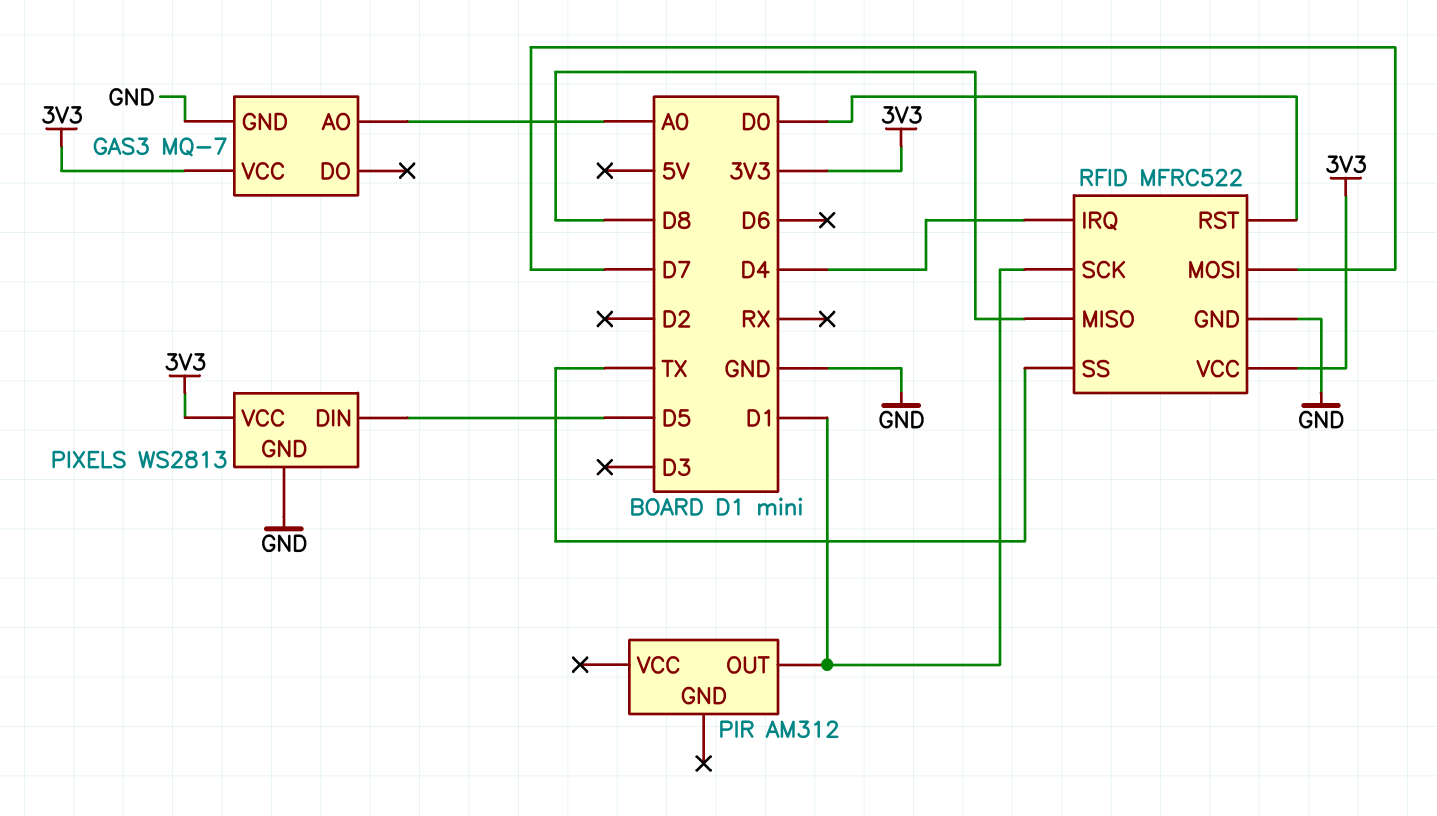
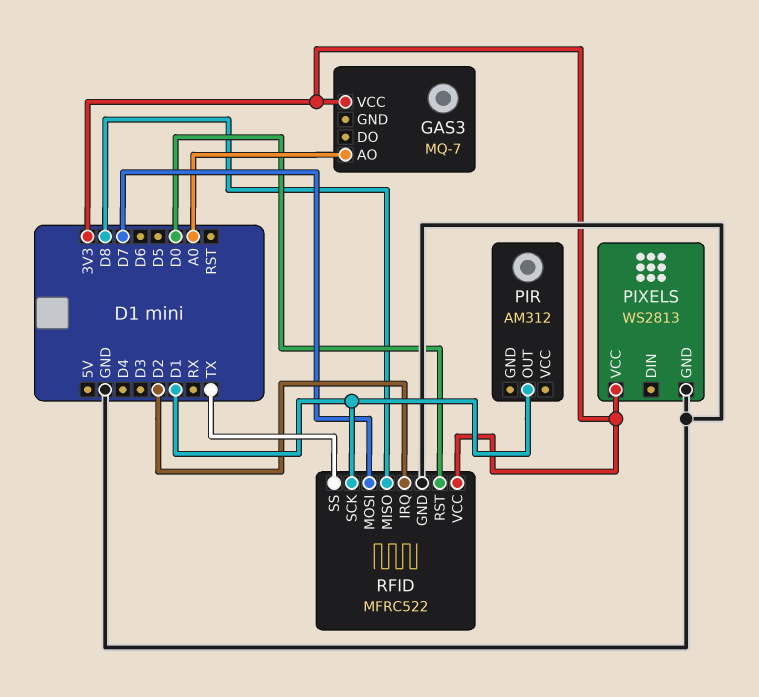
GAS3 pin GND: GND -> none
PIXELS pin DIN: D5 -> none
RFID pin IRQ: D4 -> D2

